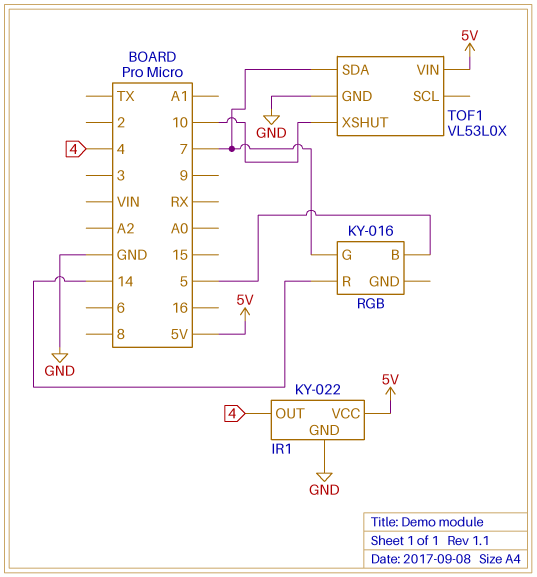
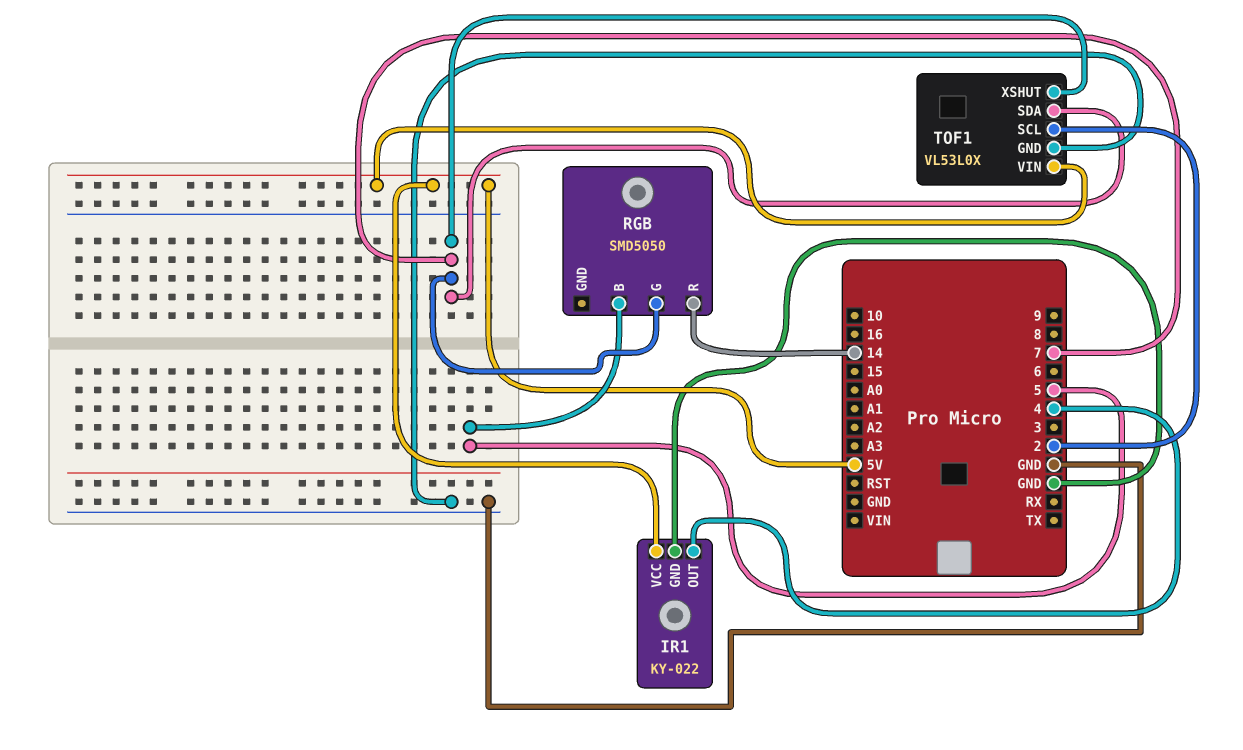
RGB: KY-016 -> SMD5050
TOF1 pin SCL: none -> 2
TOF1 pin XSHUT: 10 -> 7

